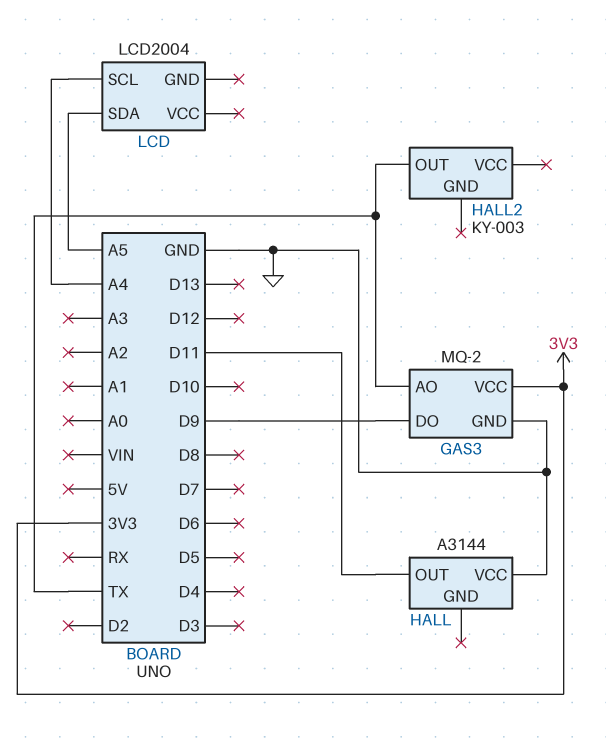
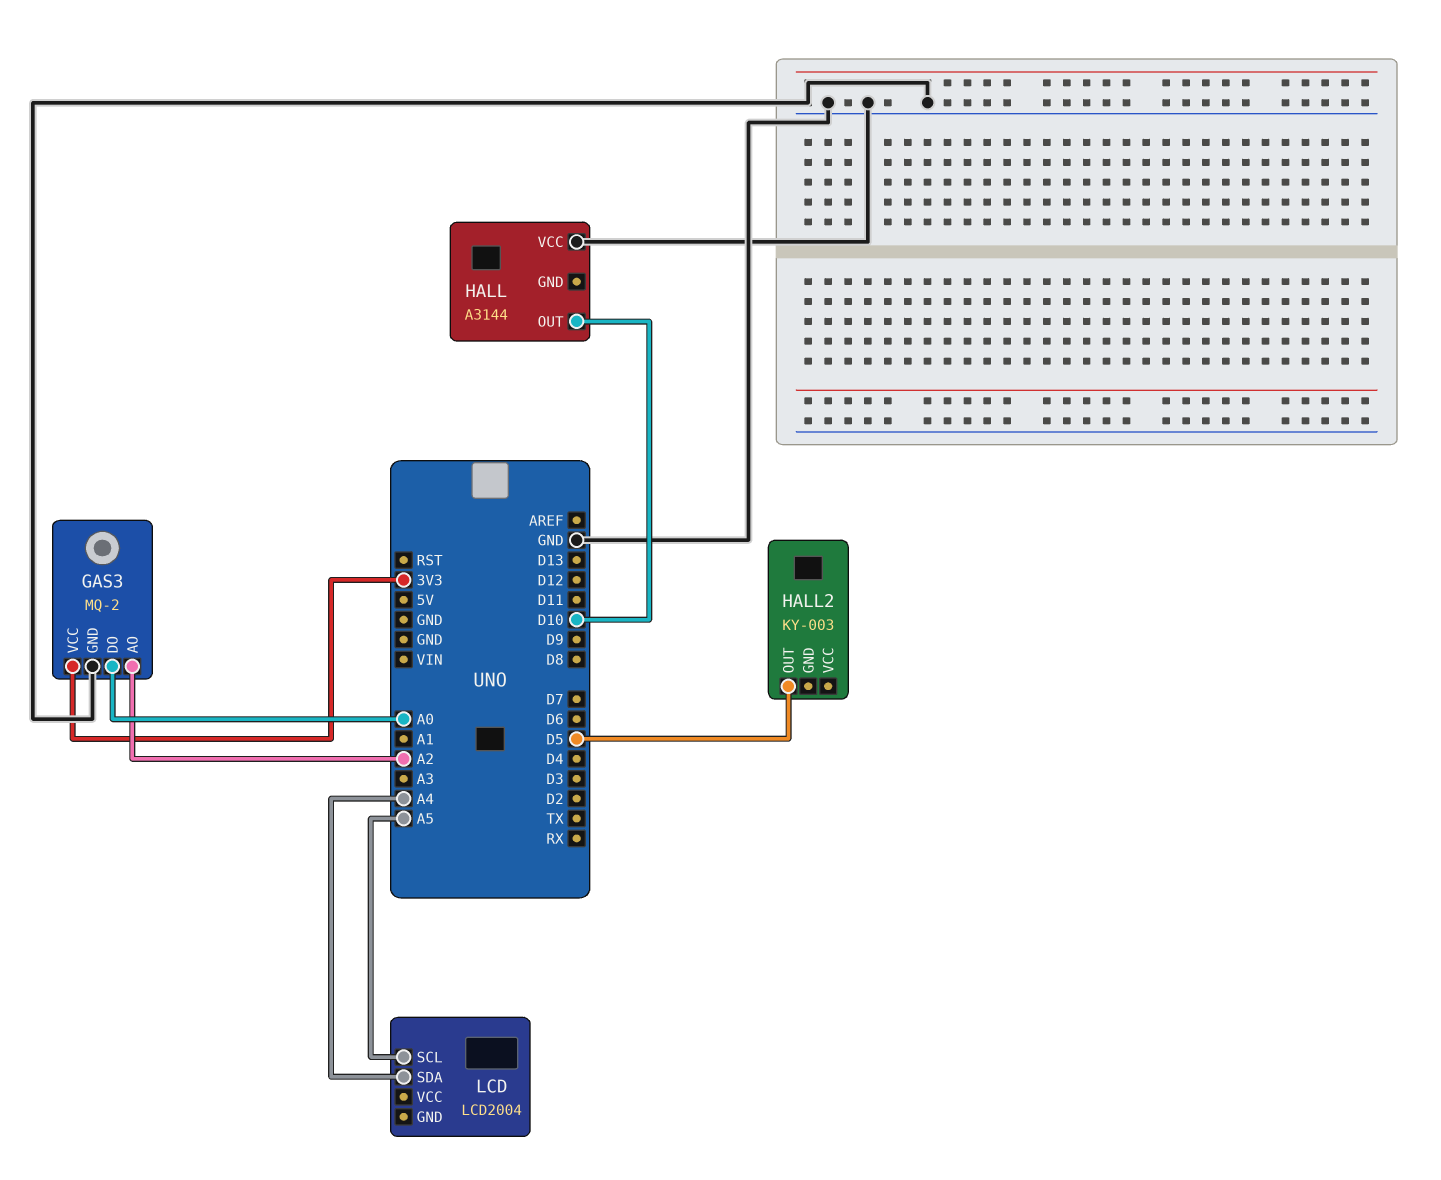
GAS3 pin AO: TX -> A2
GAS3 pin DO: D9 -> A0
HALL pin OUT: D11 -> D10
HALL2 pin OUT: TX -> D5
LCD pin SCL: A4 -> A5
LCD pin SDA: A5 -> A4

